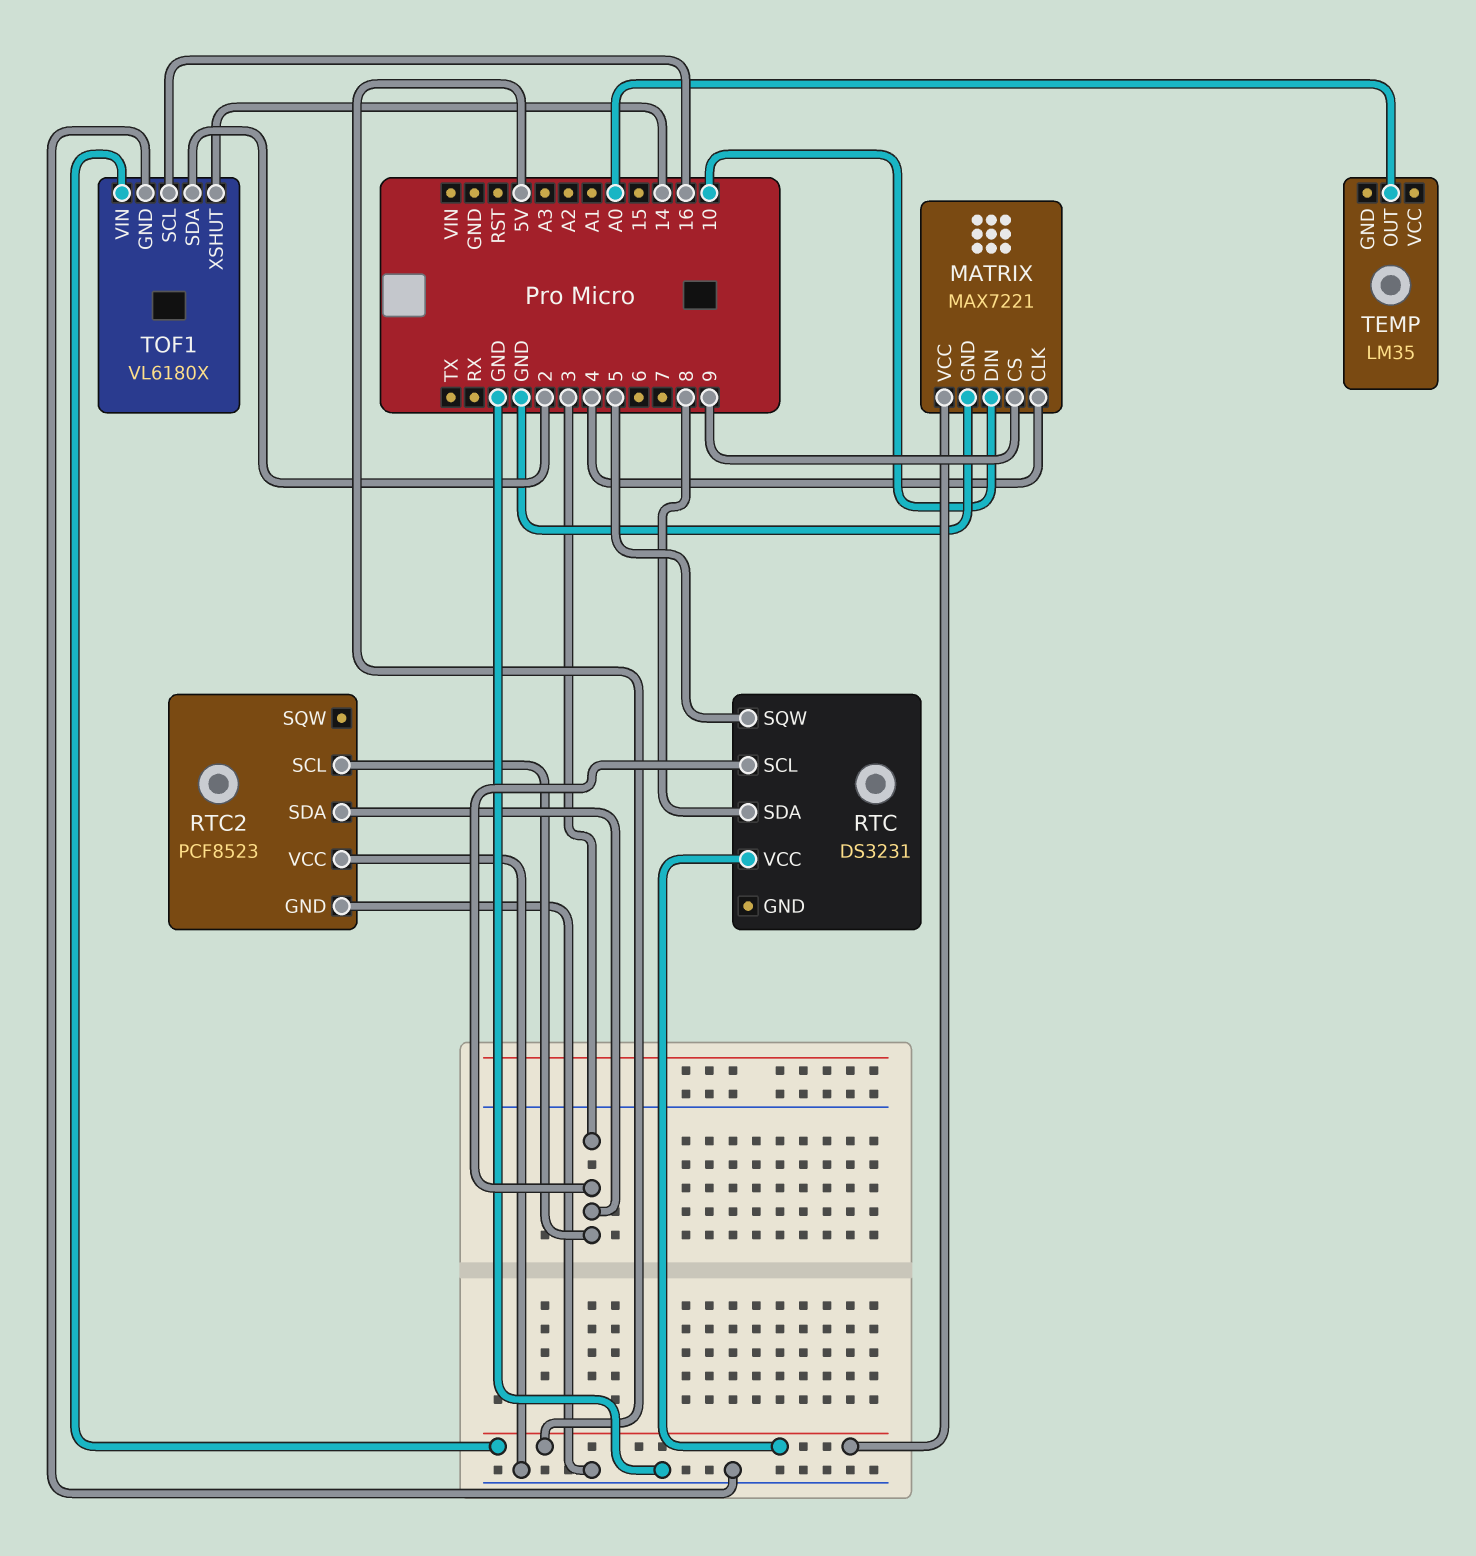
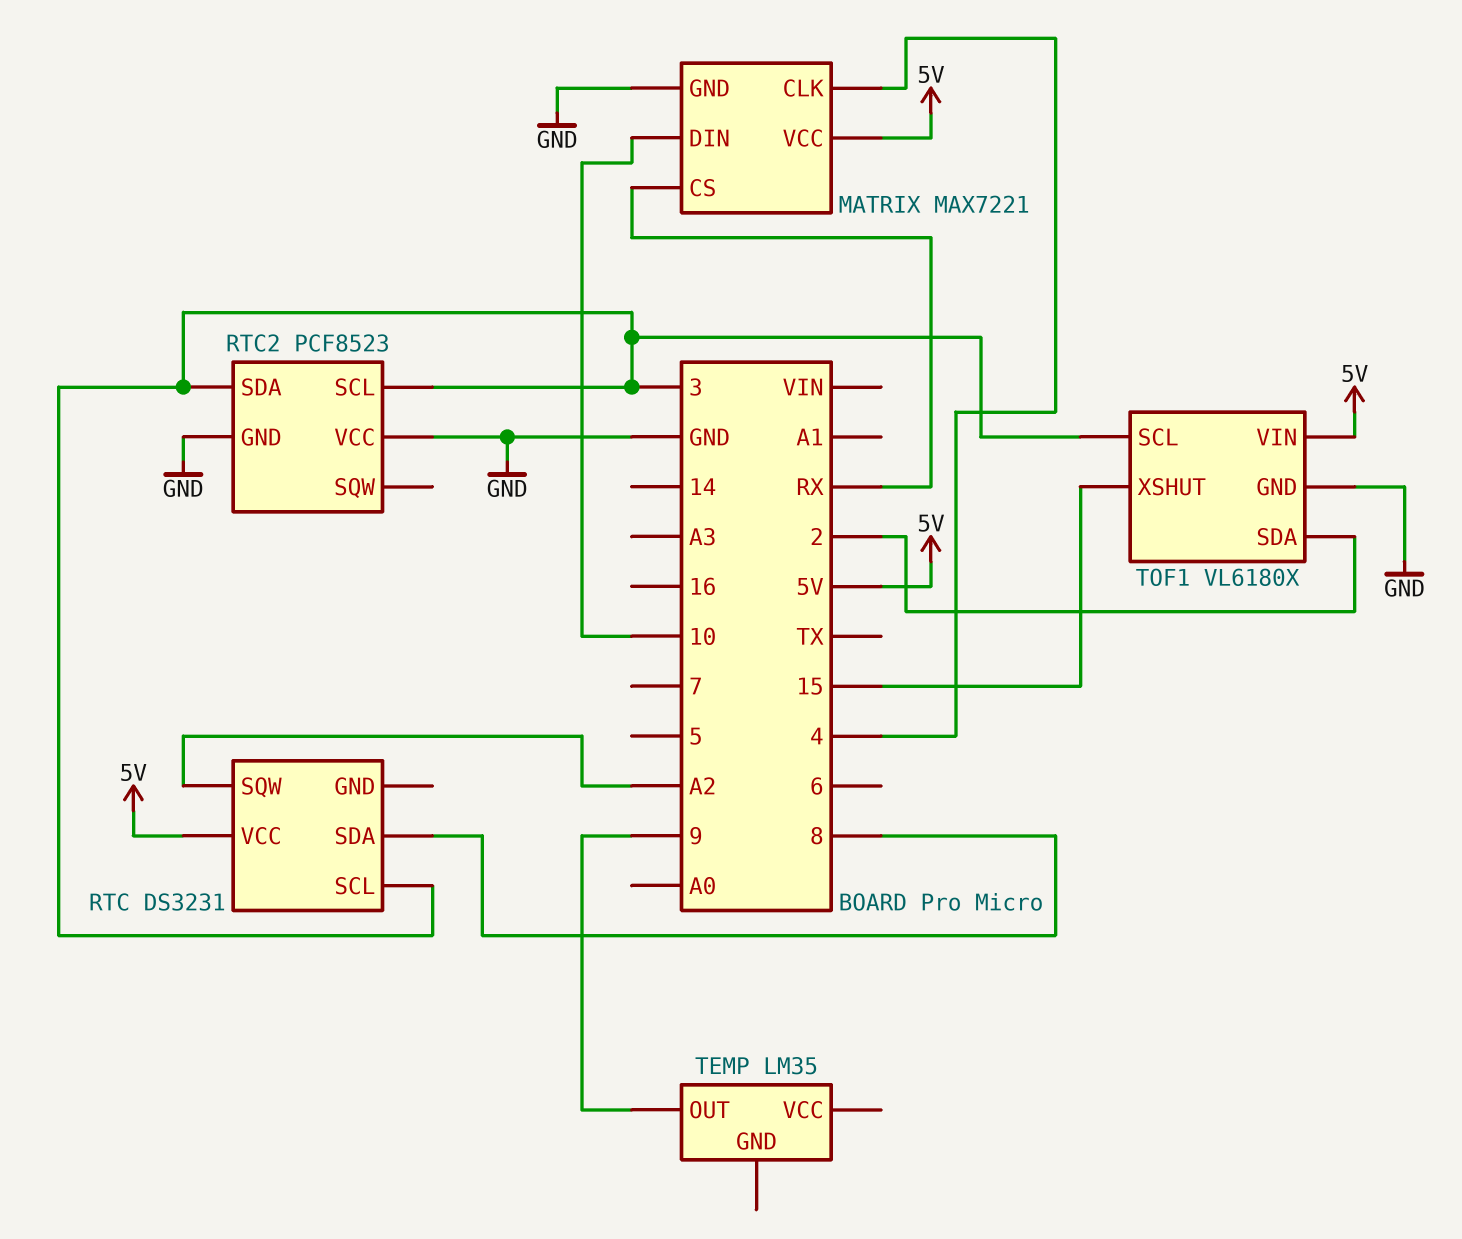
MATRIX pin CS: 9 -> RX
RTC pin SQW: 5 -> A2
TEMP pin OUT: A0 -> 9
TOF1 pin SCL: 16 -> 3
TOF1 pin XSHUT: 14 -> 15

